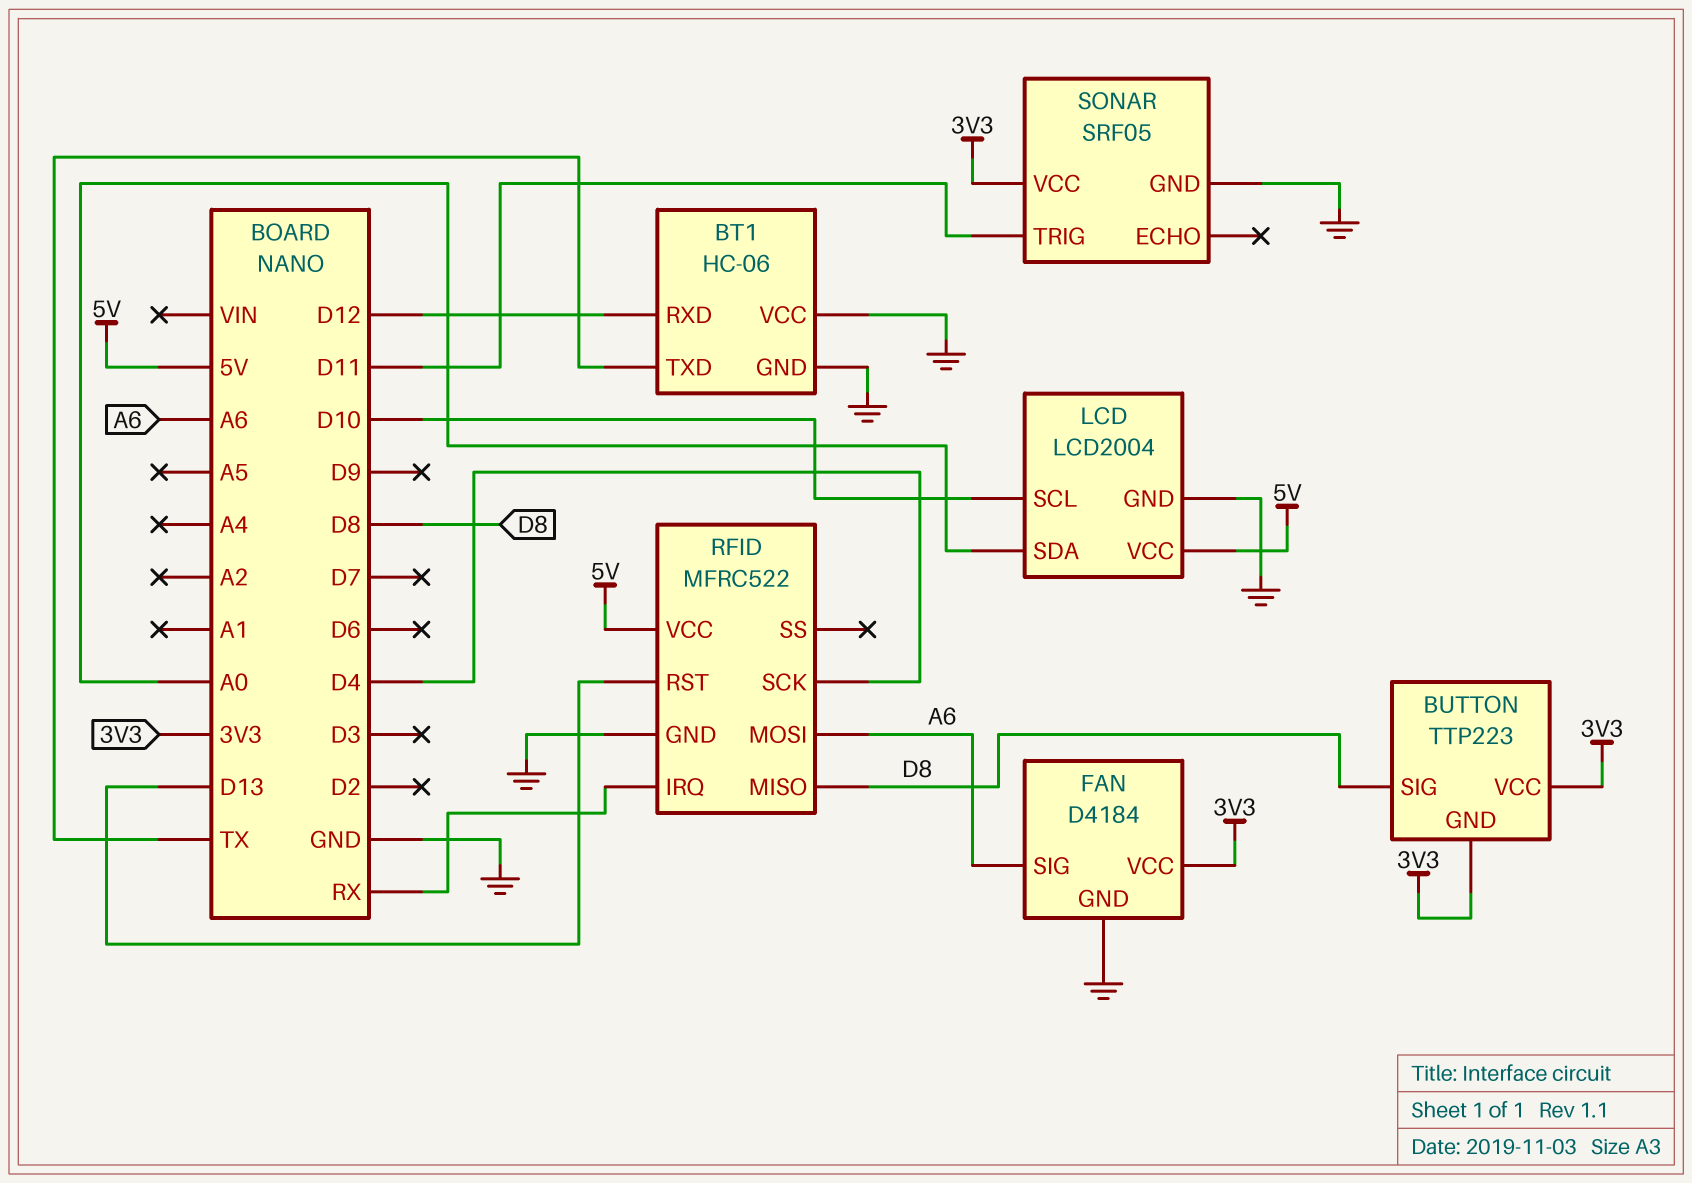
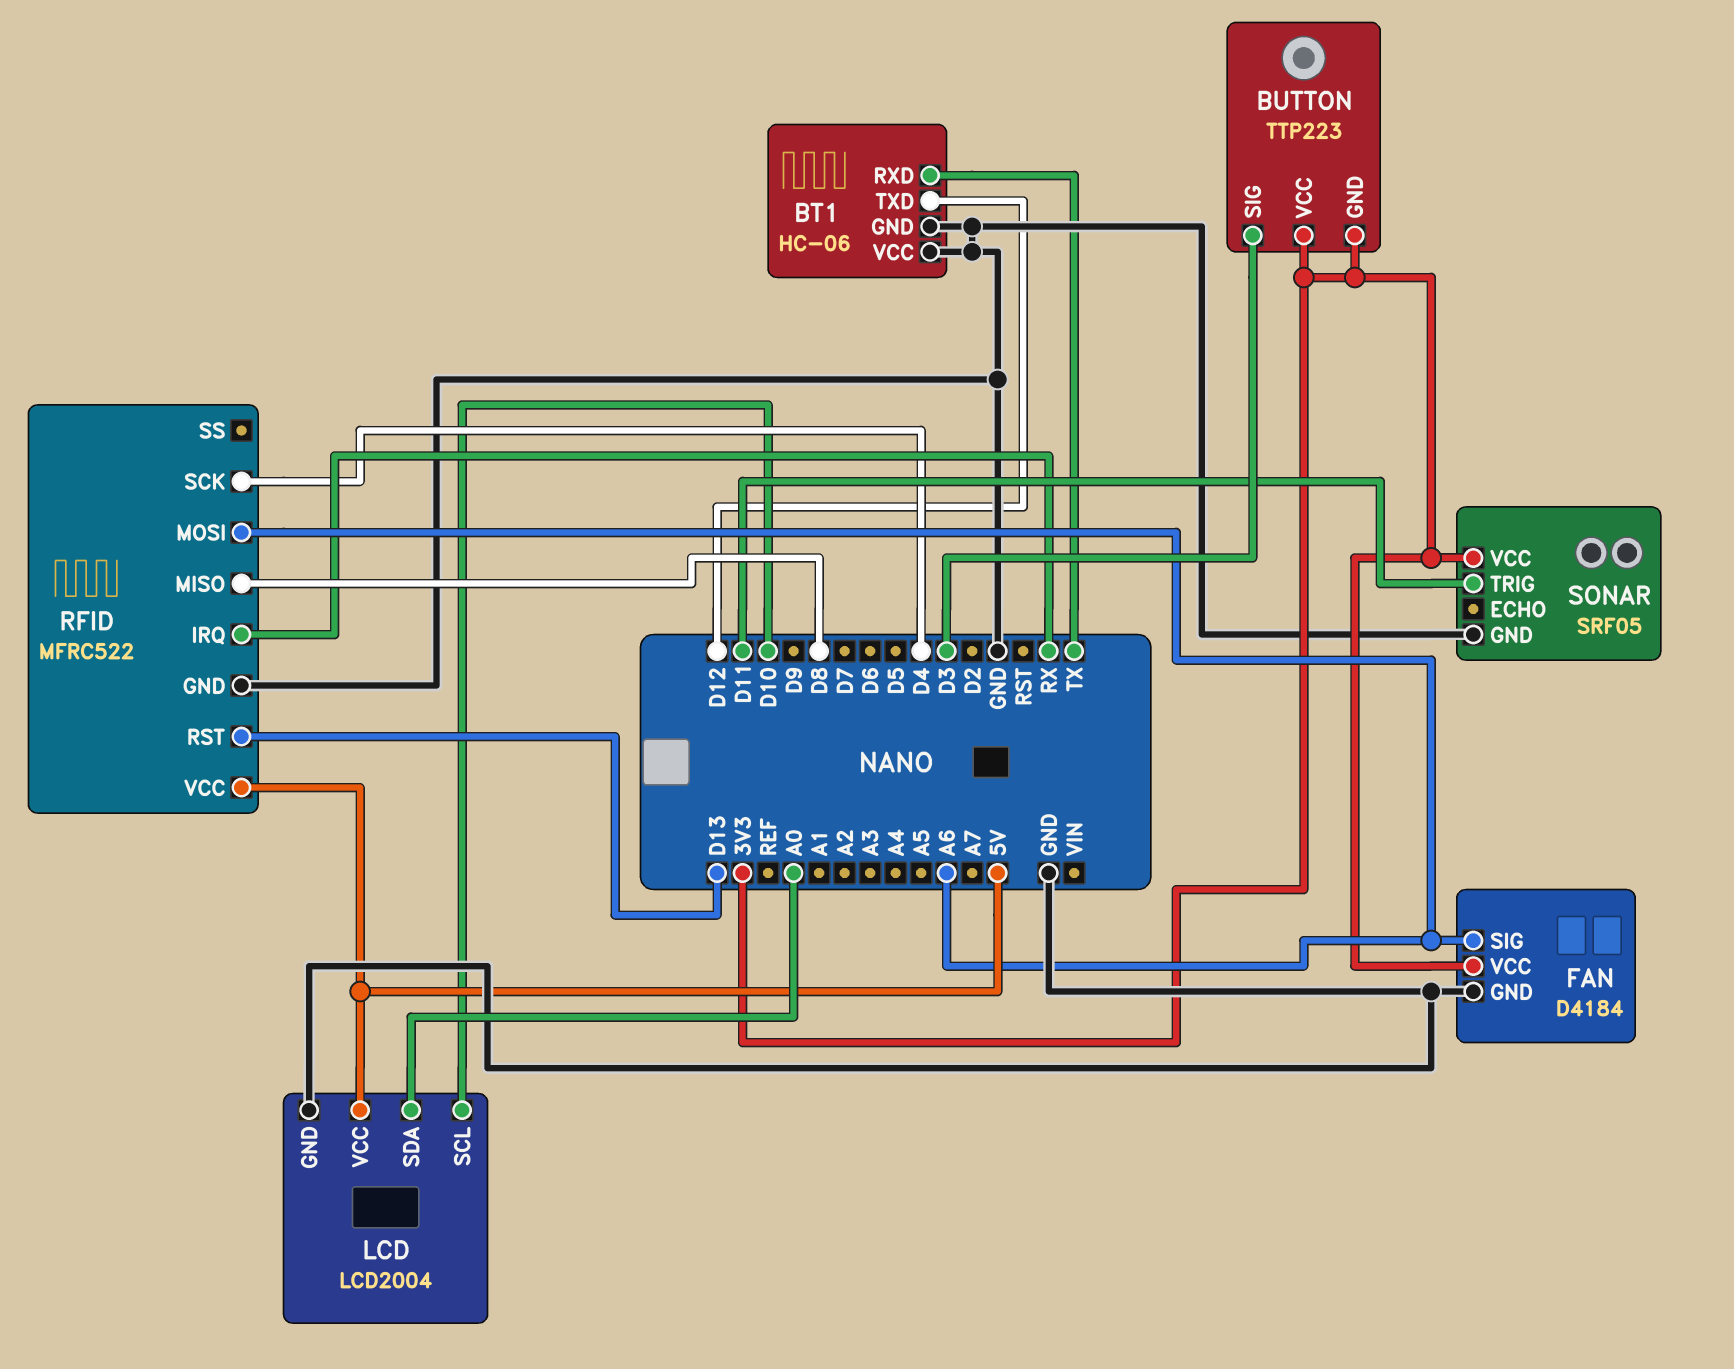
BT1 pin RXD: D12 -> TX
BT1 pin TXD: TX -> D12
BUTTON pin SIG: D8 -> D3

